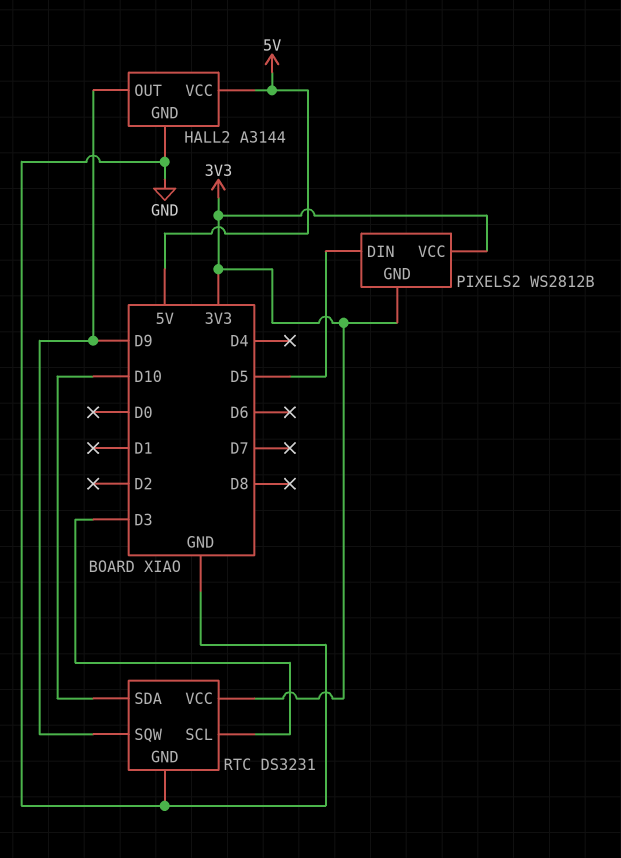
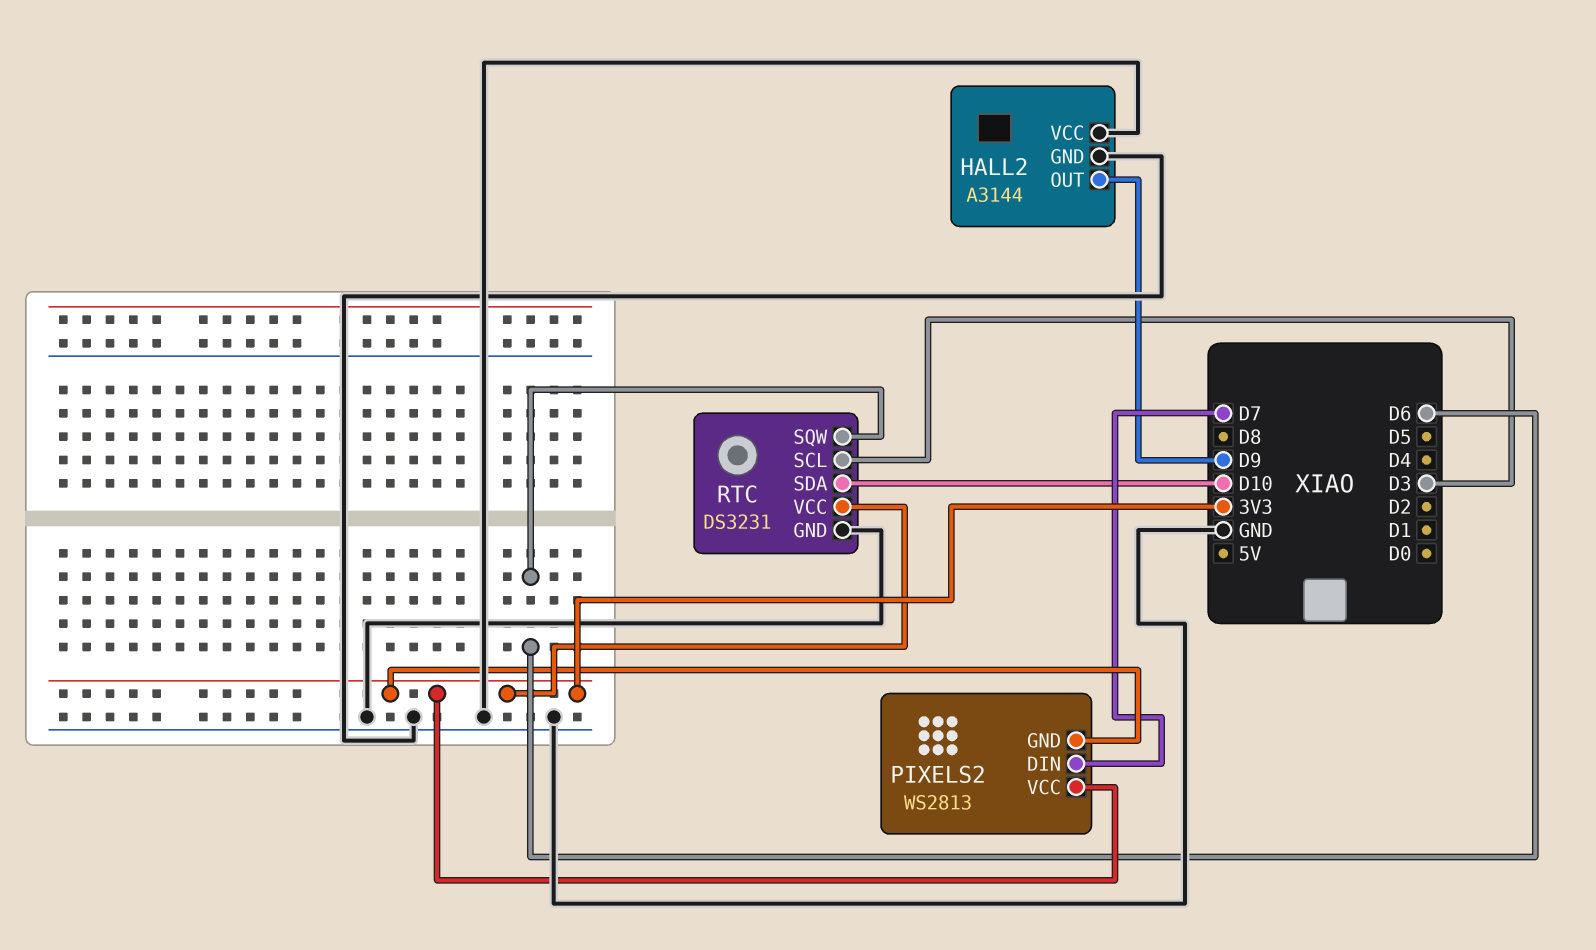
HALL2 pin VCC: 5V -> GND
PIXELS2: WS2812B -> WS2813
PIXELS2 pin DIN: D5 -> D7
RTC pin SQW: D9 -> D6

